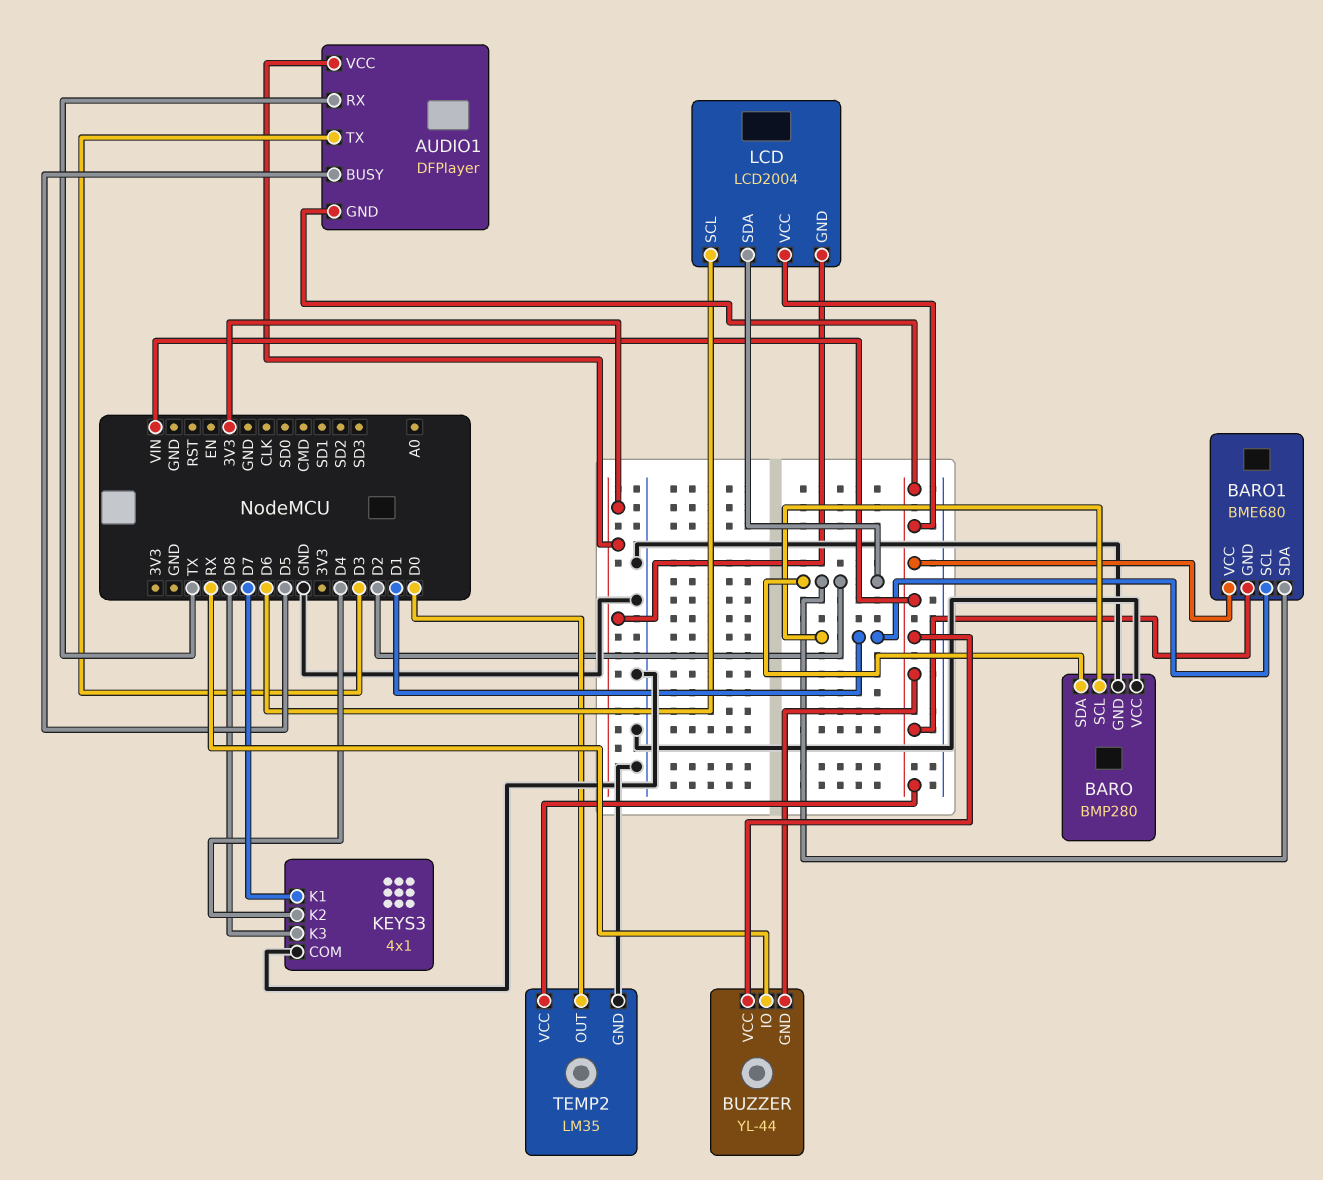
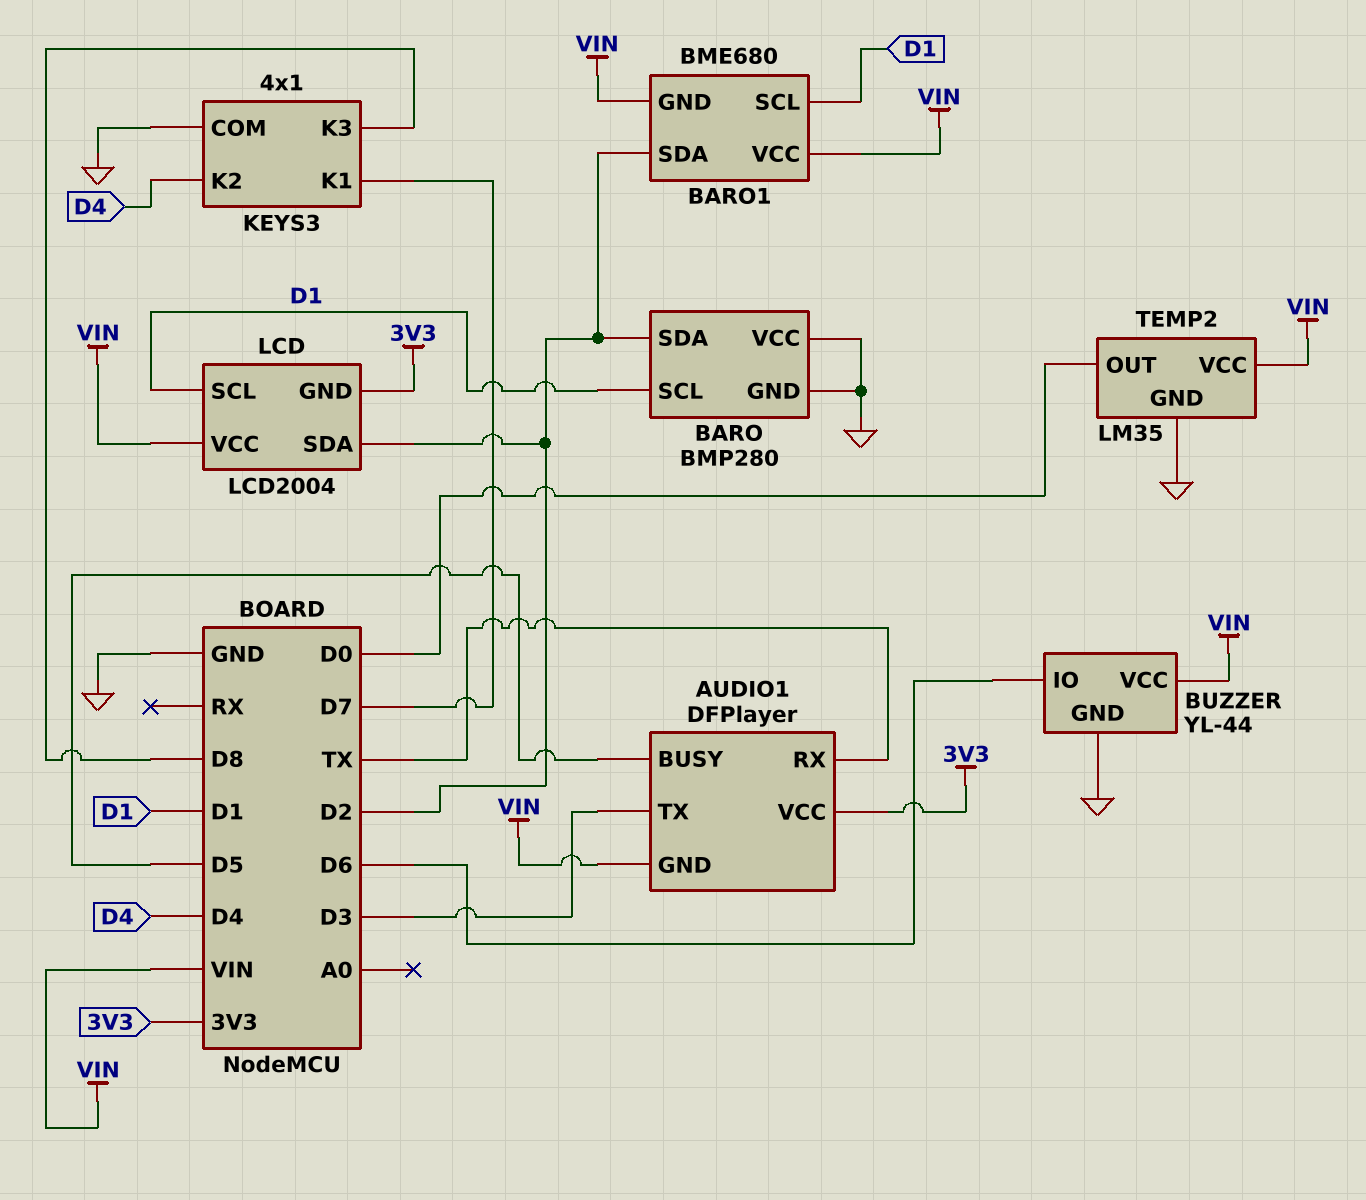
BUZZER pin GND: VIN -> GND
BUZZER pin IO: RX -> D6
LCD pin SCL: D6 -> D1

